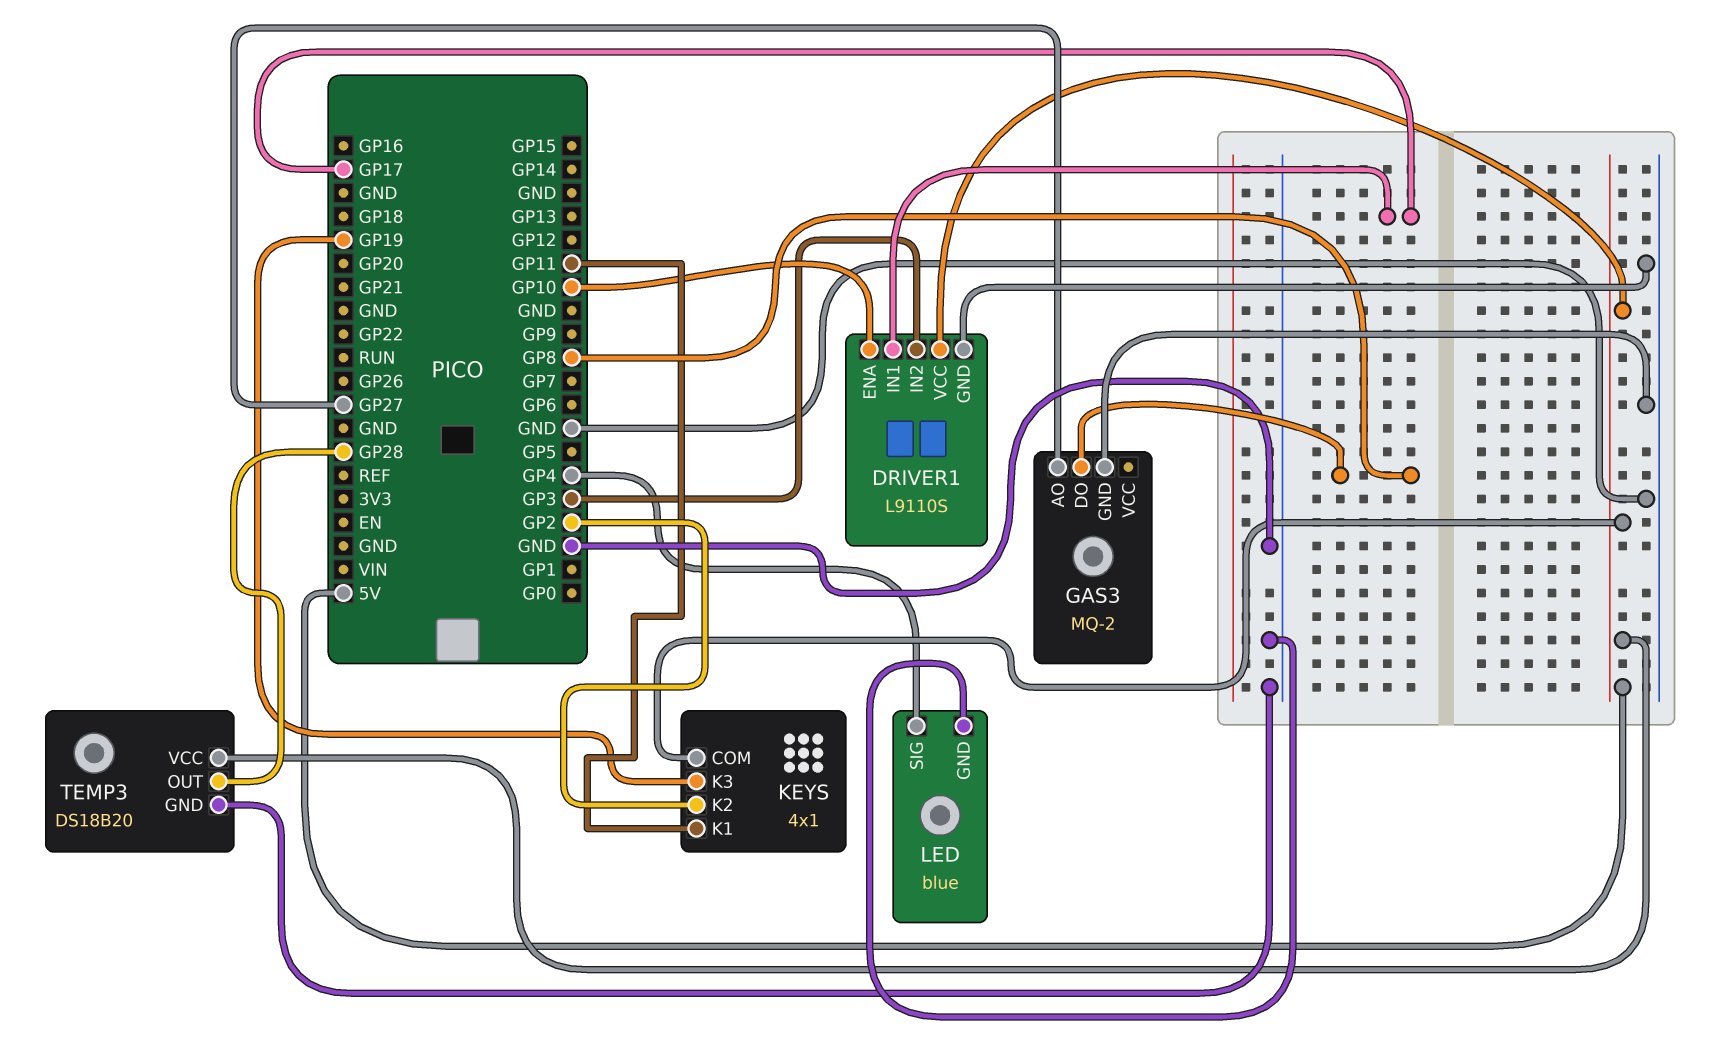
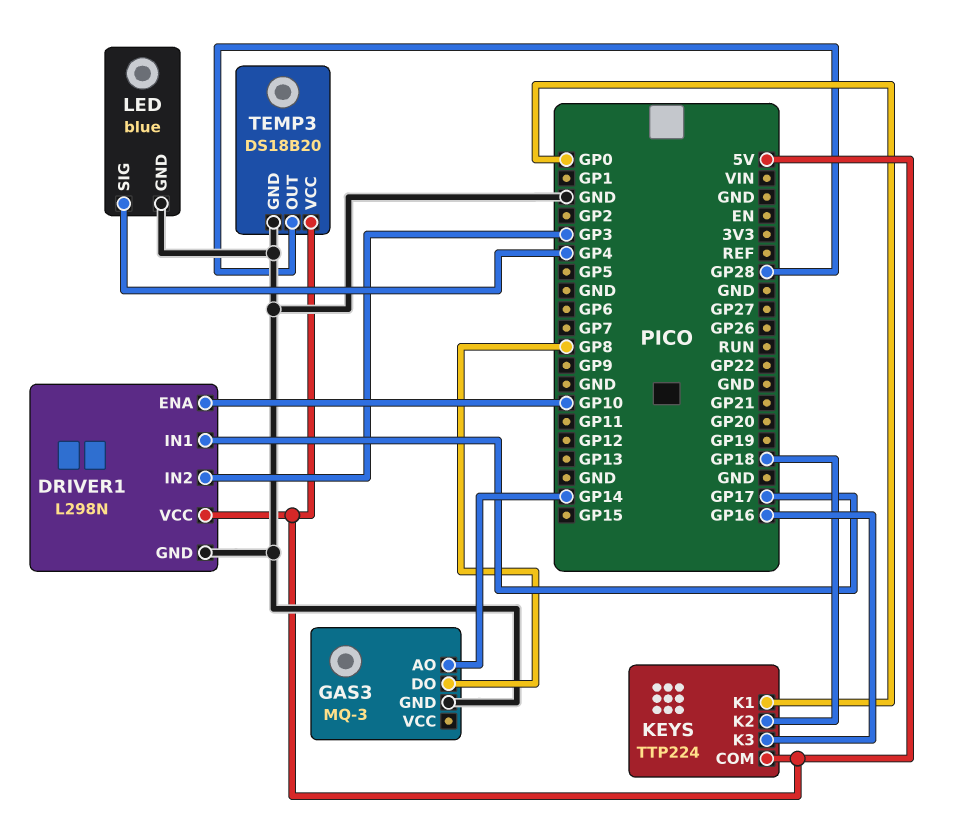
DRIVER1: L9110S -> L298N
GAS3: MQ-2 -> MQ-3
GAS3 pin AO: GP27 -> GP14
KEYS: 4x1 -> TTP224
KEYS pin K1: GP11 -> GP0
KEYS pin K2: GP2 -> GP18
KEYS pin K3: GP19 -> GP16

